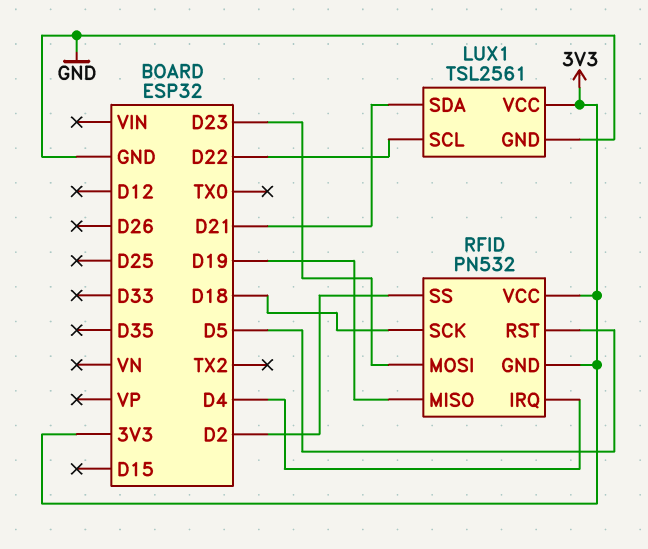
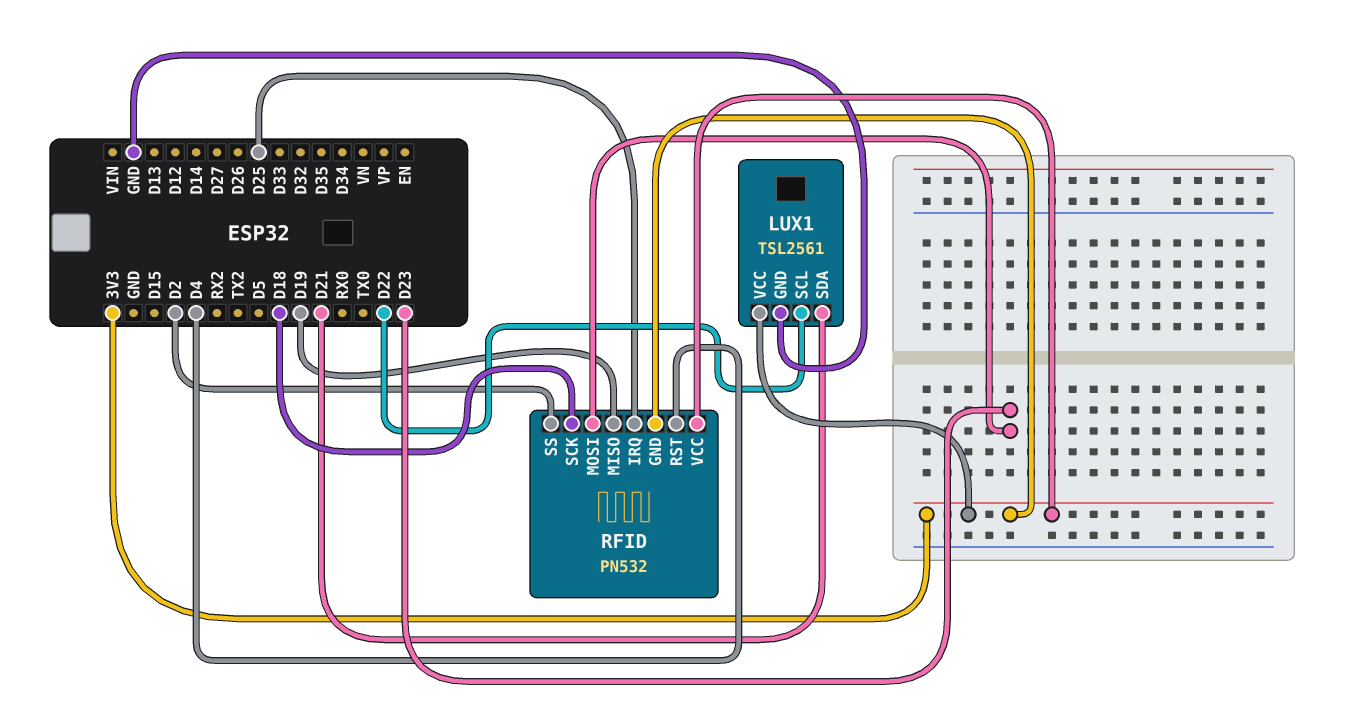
RFID pin IRQ: D4 -> D25
RFID pin RST: D5 -> D4

